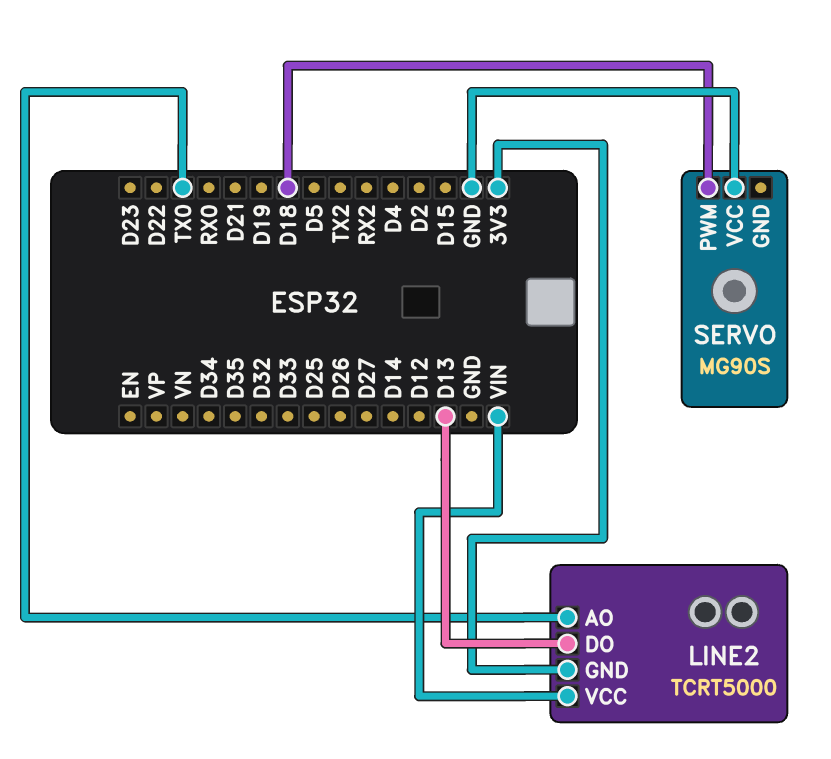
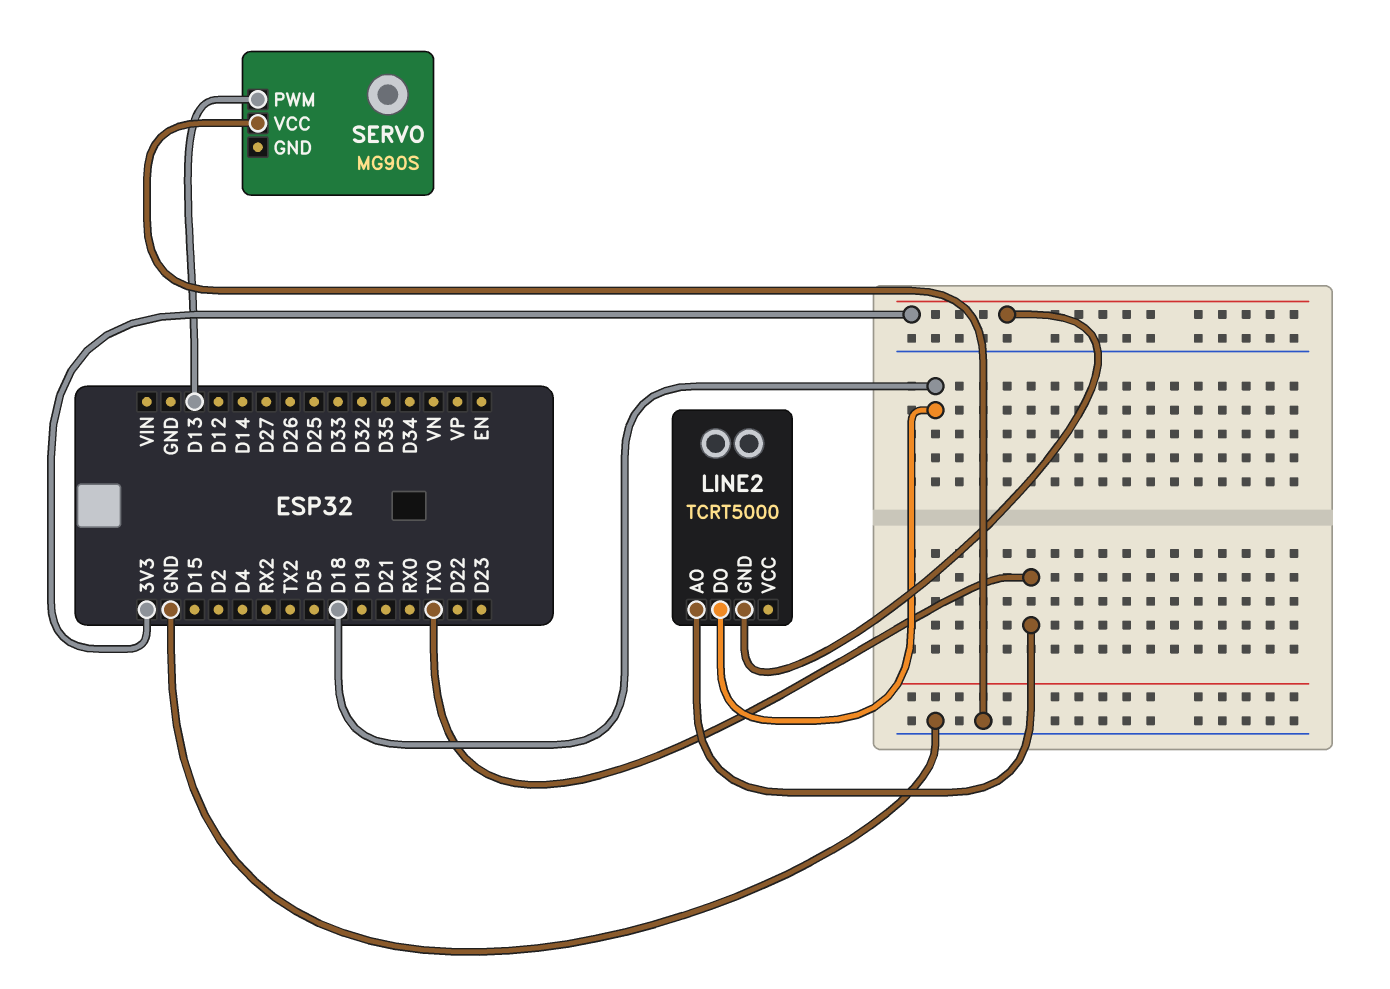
LINE2 pin DO: D13 -> D18
LINE2 pin VCC: VIN -> none
SERVO pin PWM: D18 -> D13

